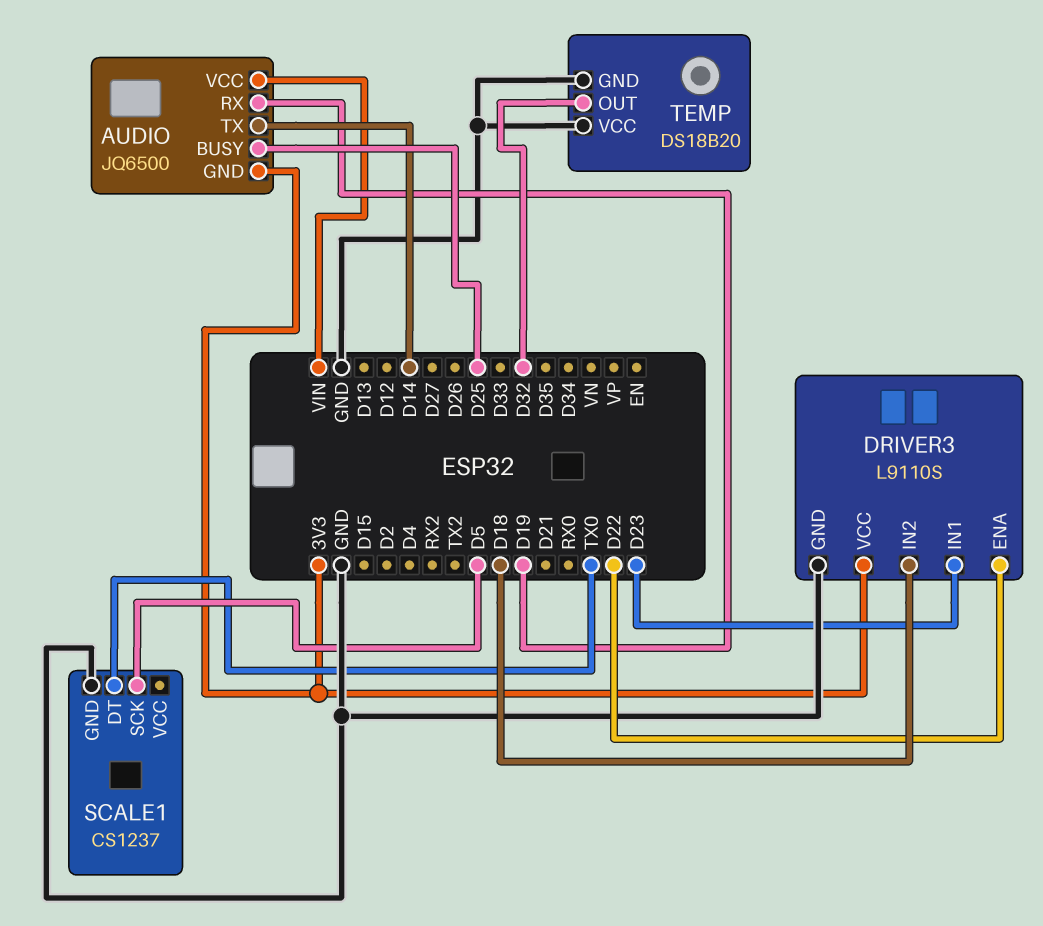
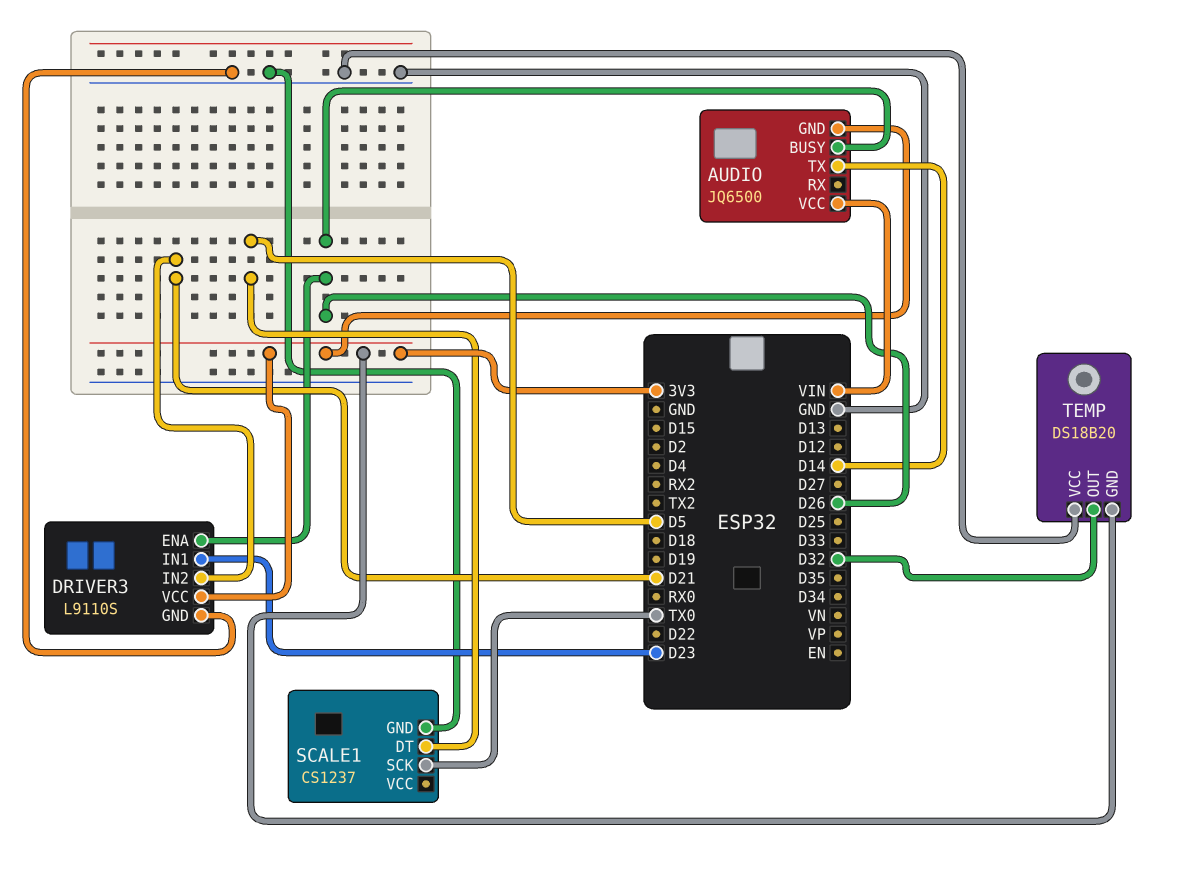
AUDIO pin BUSY: D25 -> D26
AUDIO pin RX: D19 -> none
DRIVER3 pin ENA: D22 -> D26
DRIVER3 pin IN2: D18 -> D21
SCALE1 pin DT: TX0 -> D5
SCALE1 pin SCK: D5 -> TX0
TEMP pin GND: GND -> 3V3

